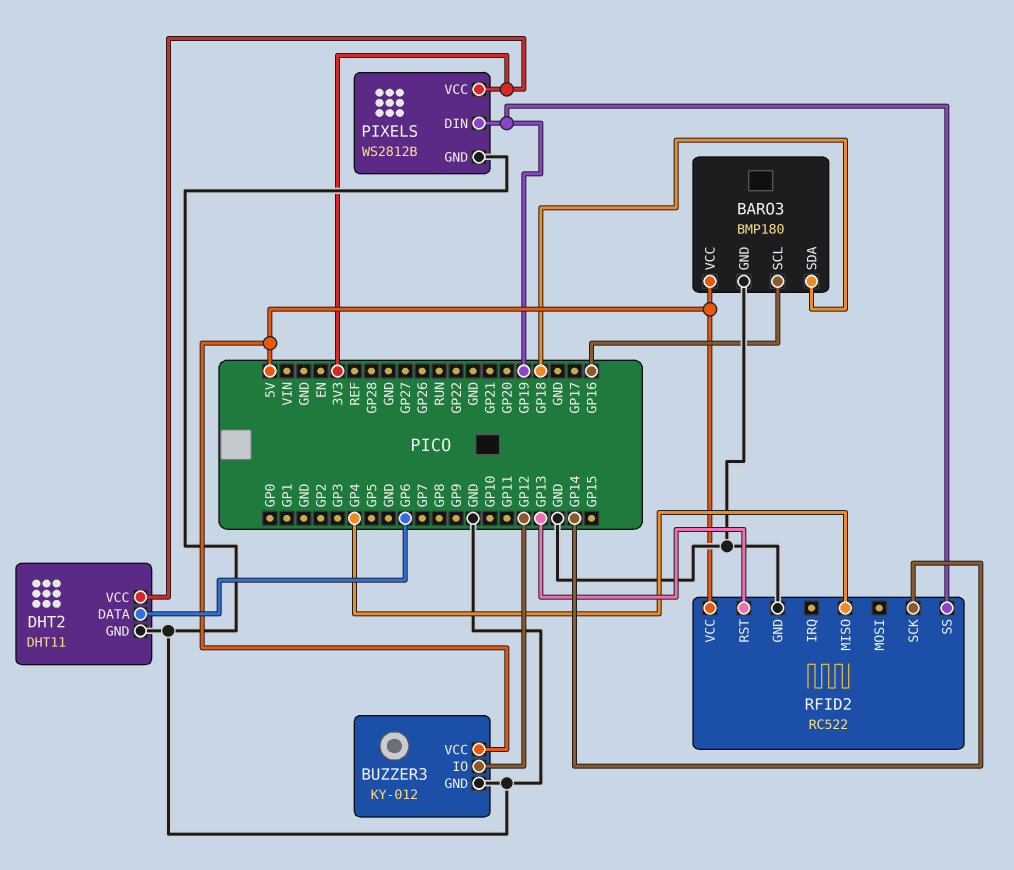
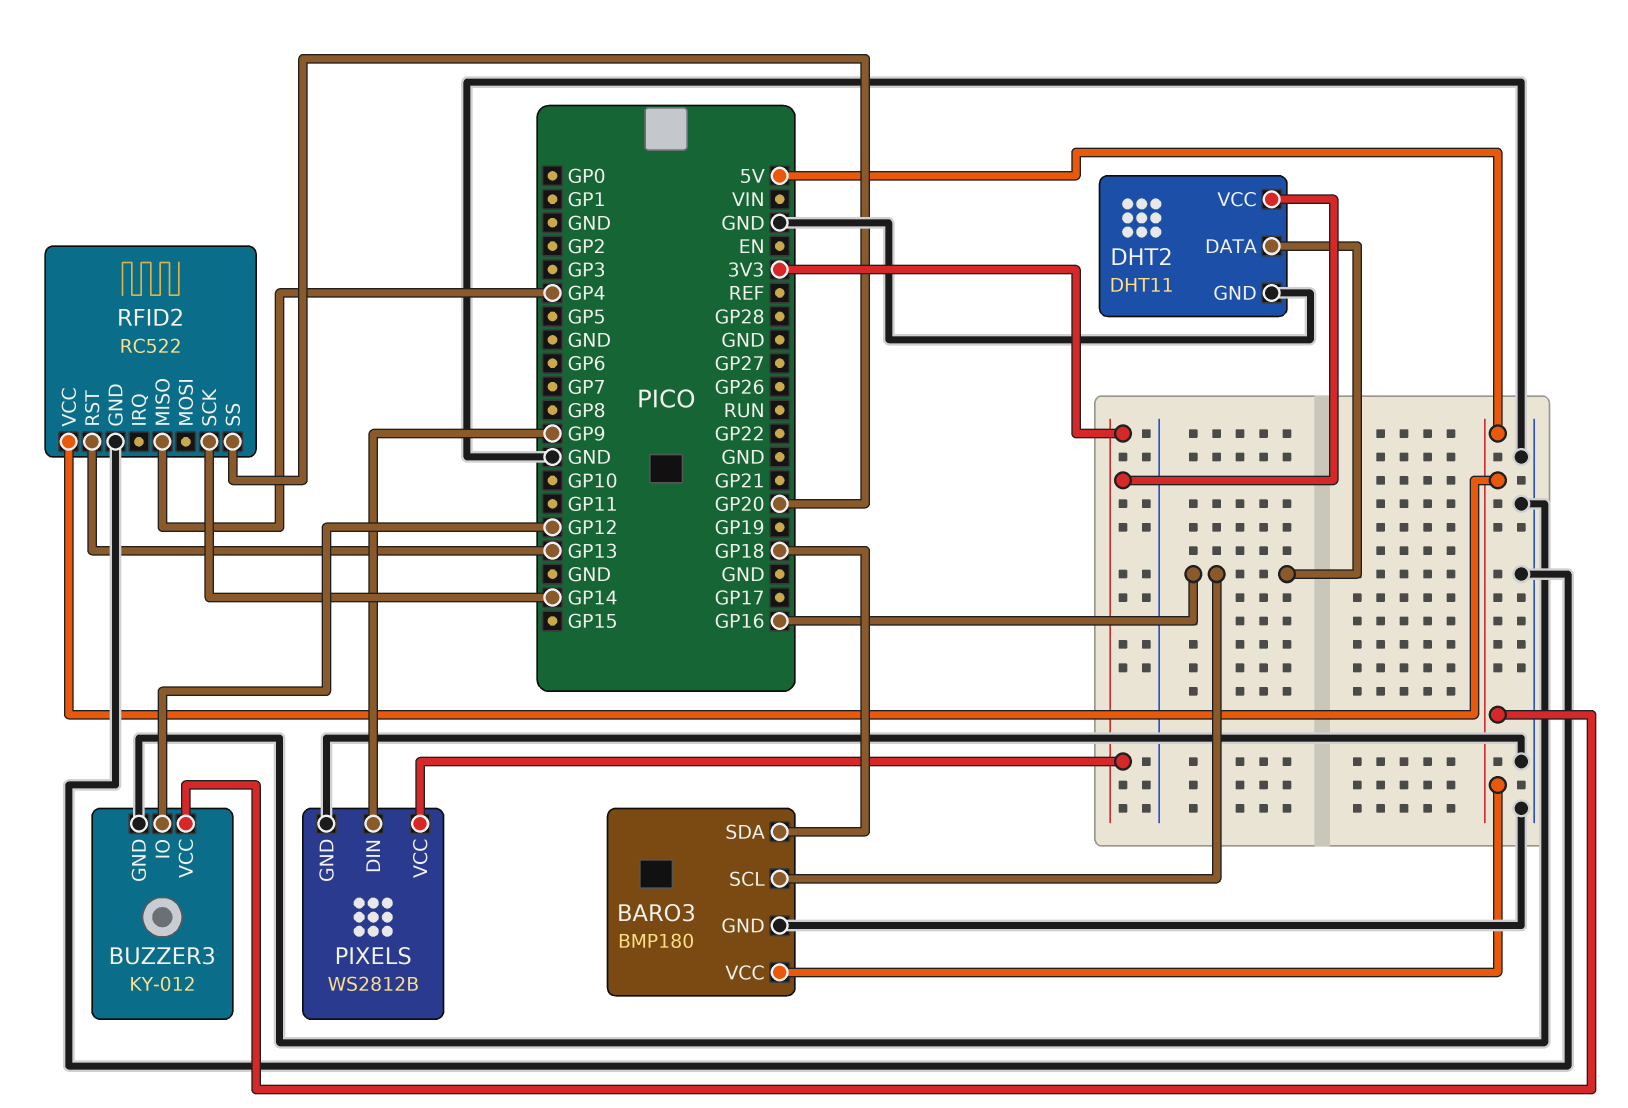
DHT2 pin DATA: GP6 -> GP16
PIXELS pin DIN: GP19 -> GP9
RFID2 pin SS: GP19 -> GP20

